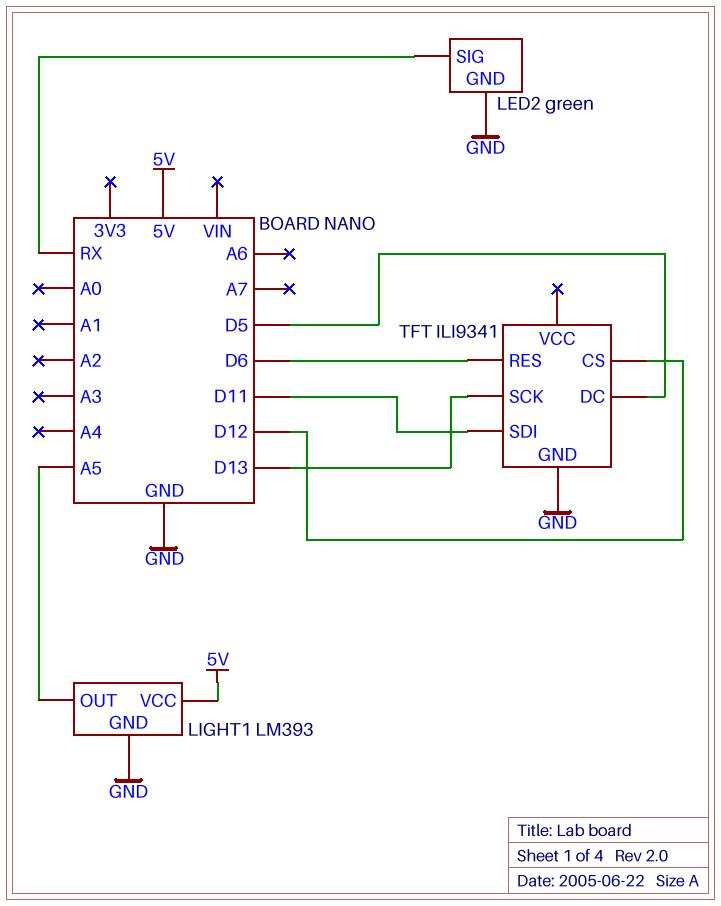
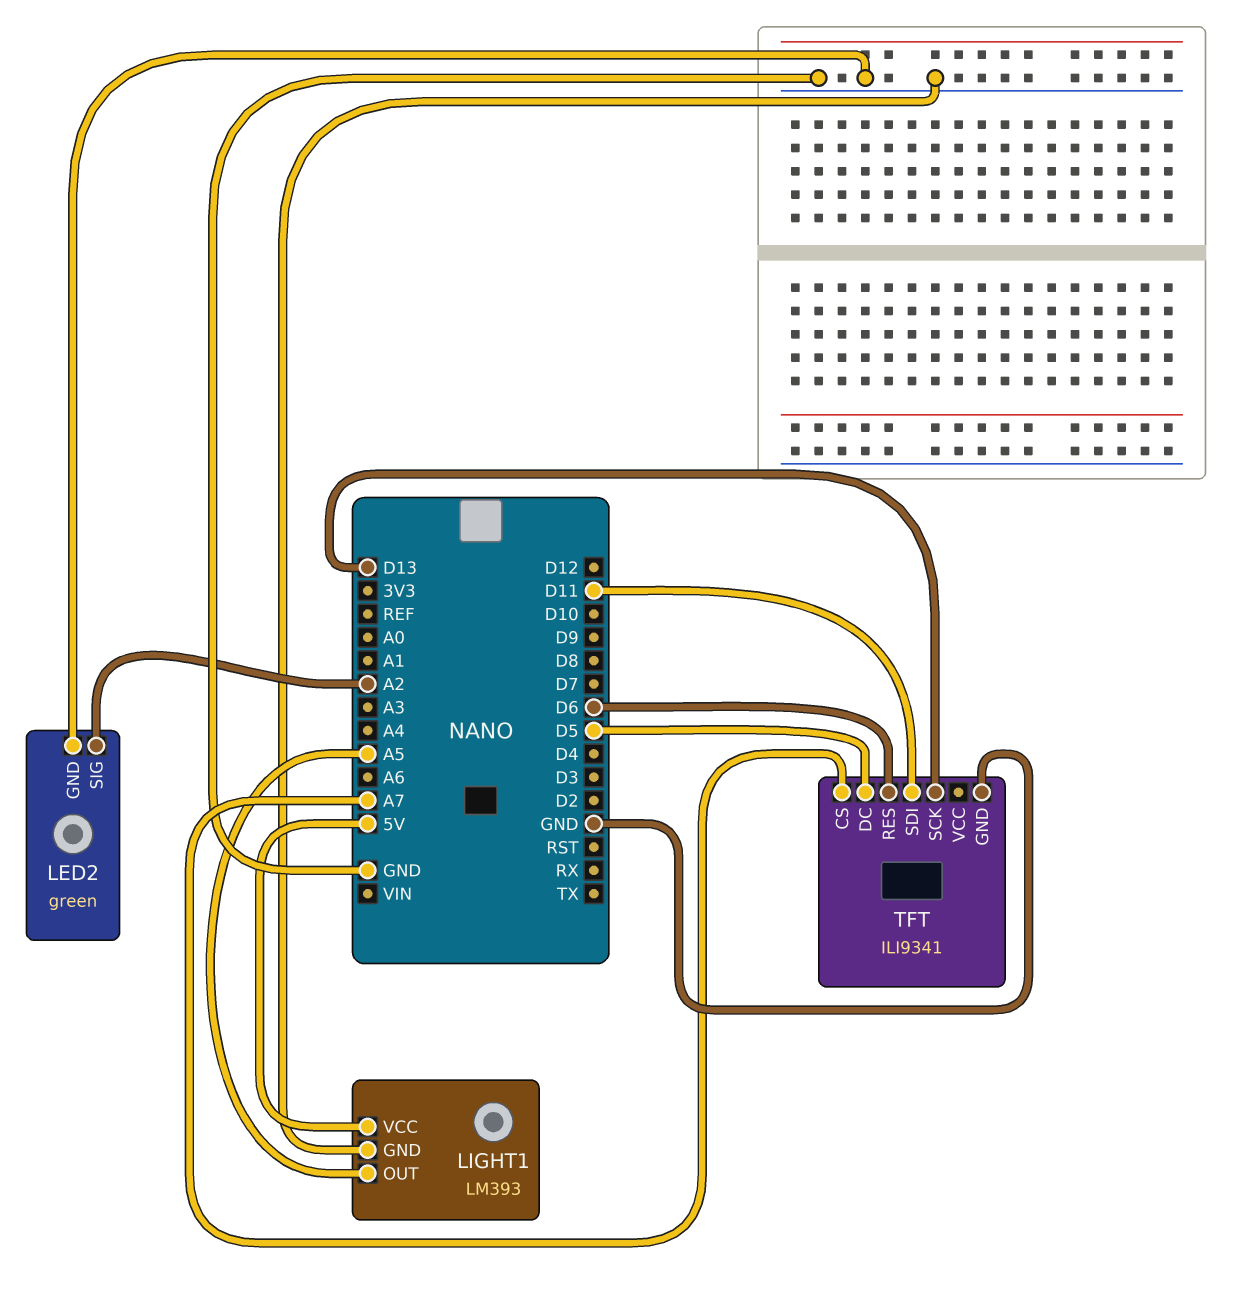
LED2 pin SIG: RX -> A2
TFT pin CS: D12 -> A7

